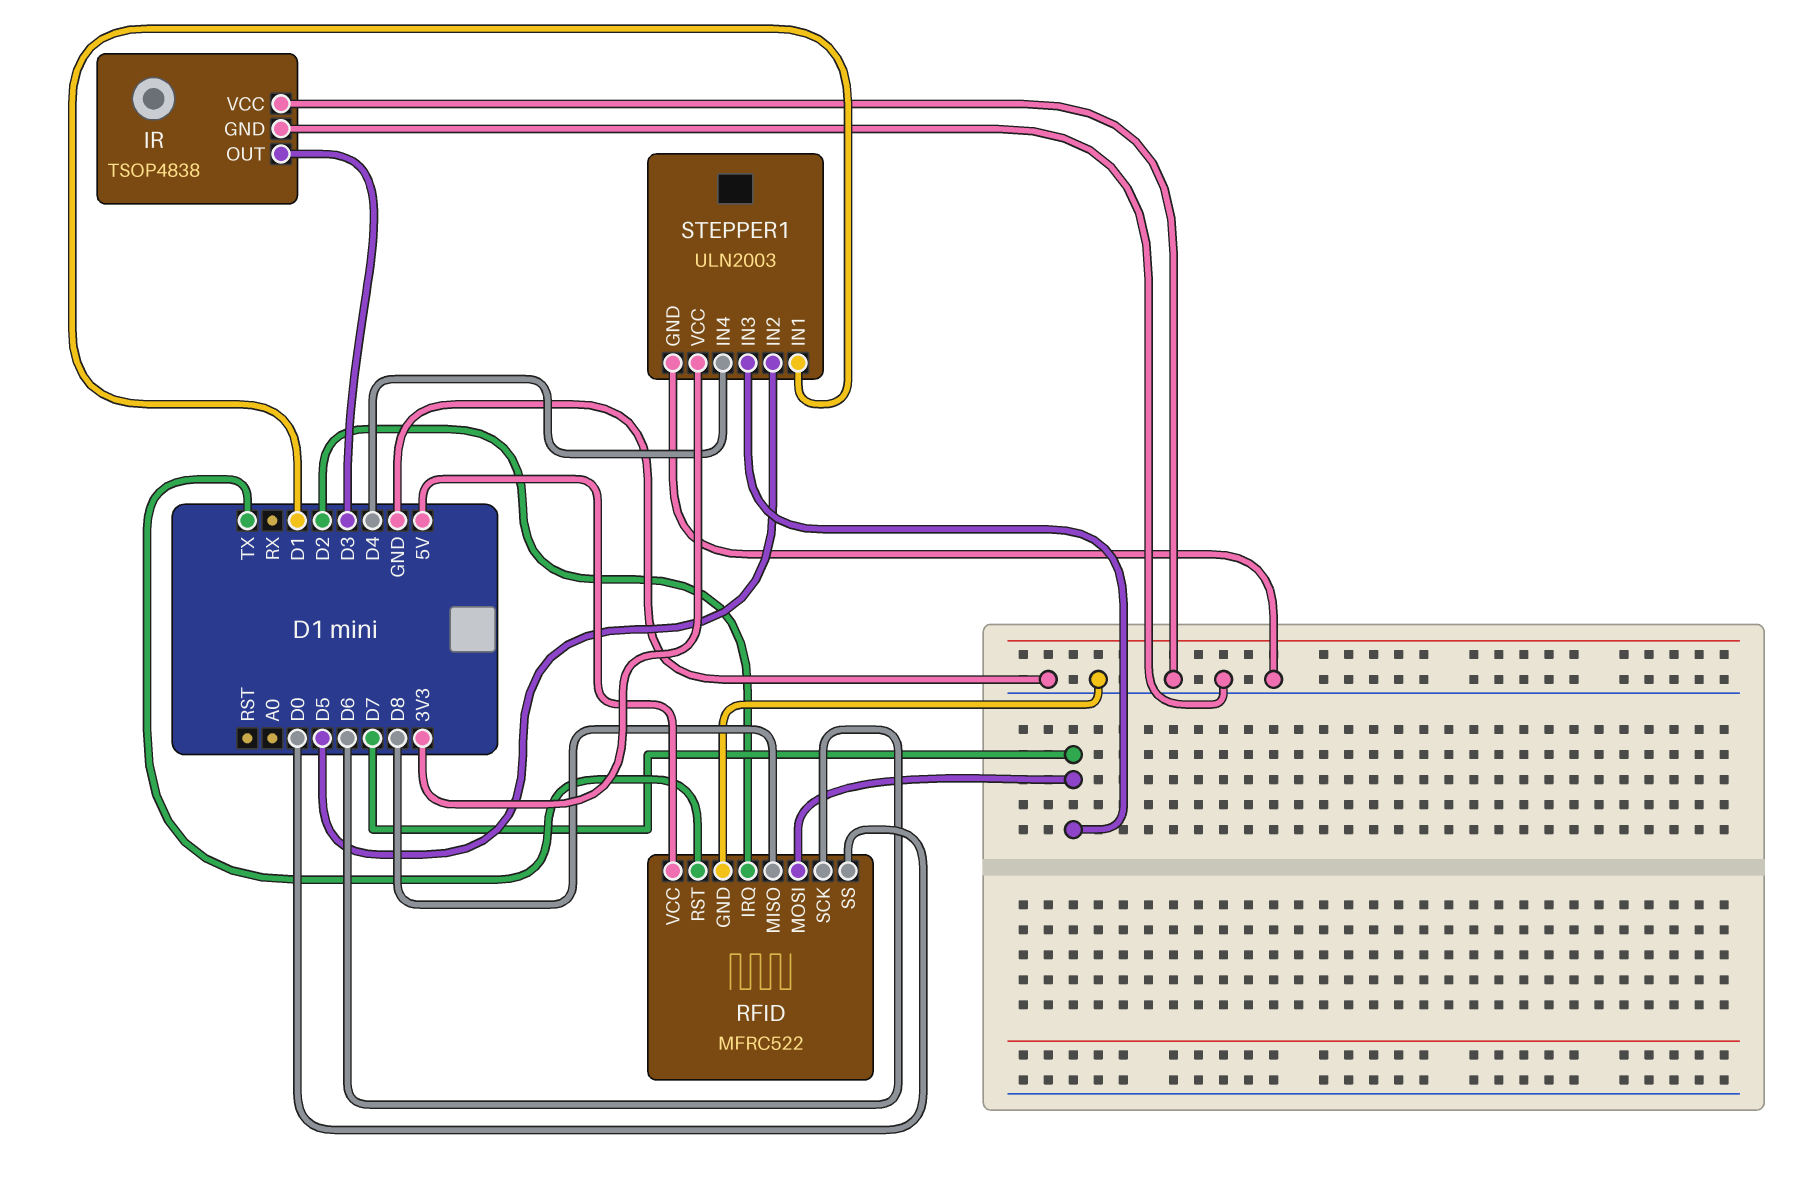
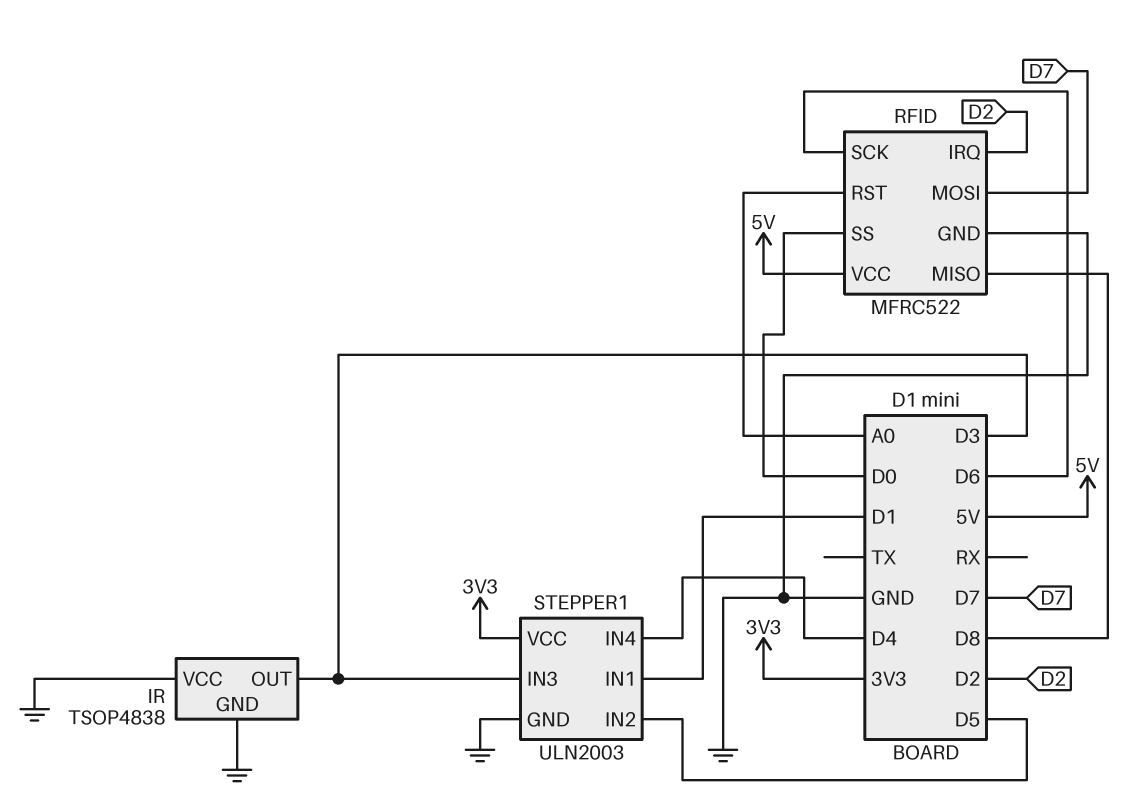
RFID pin RST: TX -> A0
STEPPER1 pin IN3: D7 -> D3

